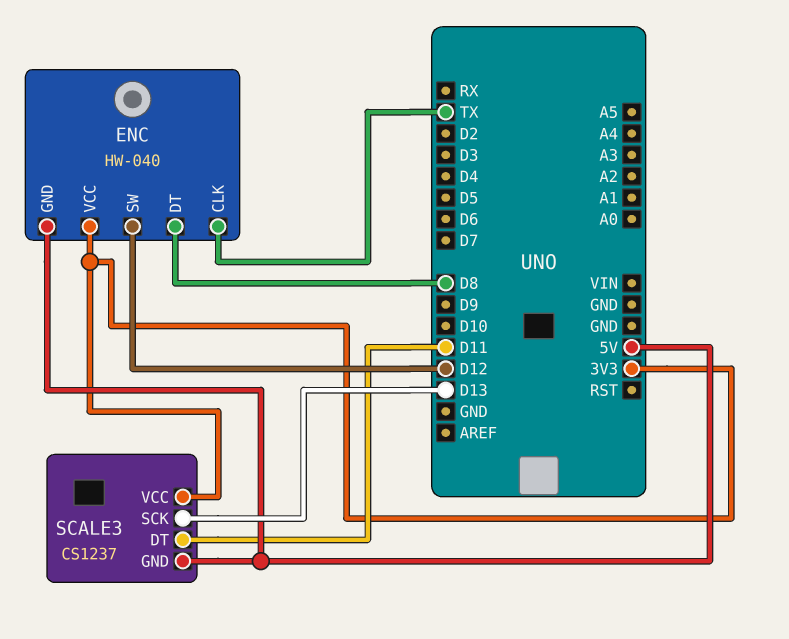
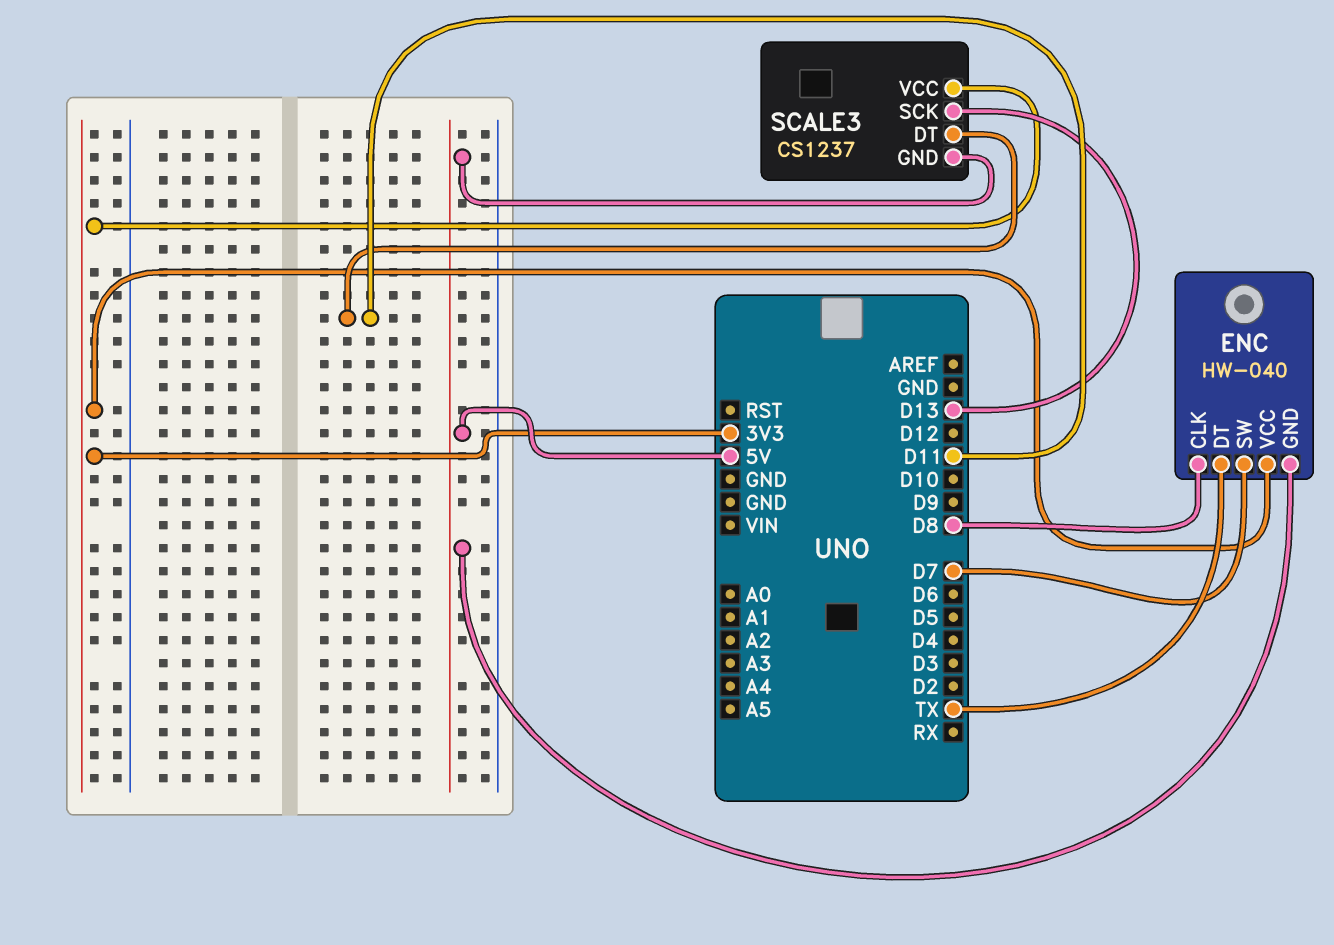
ENC pin CLK: TX -> D8
ENC pin DT: D8 -> TX
ENC pin SW: D12 -> D7

